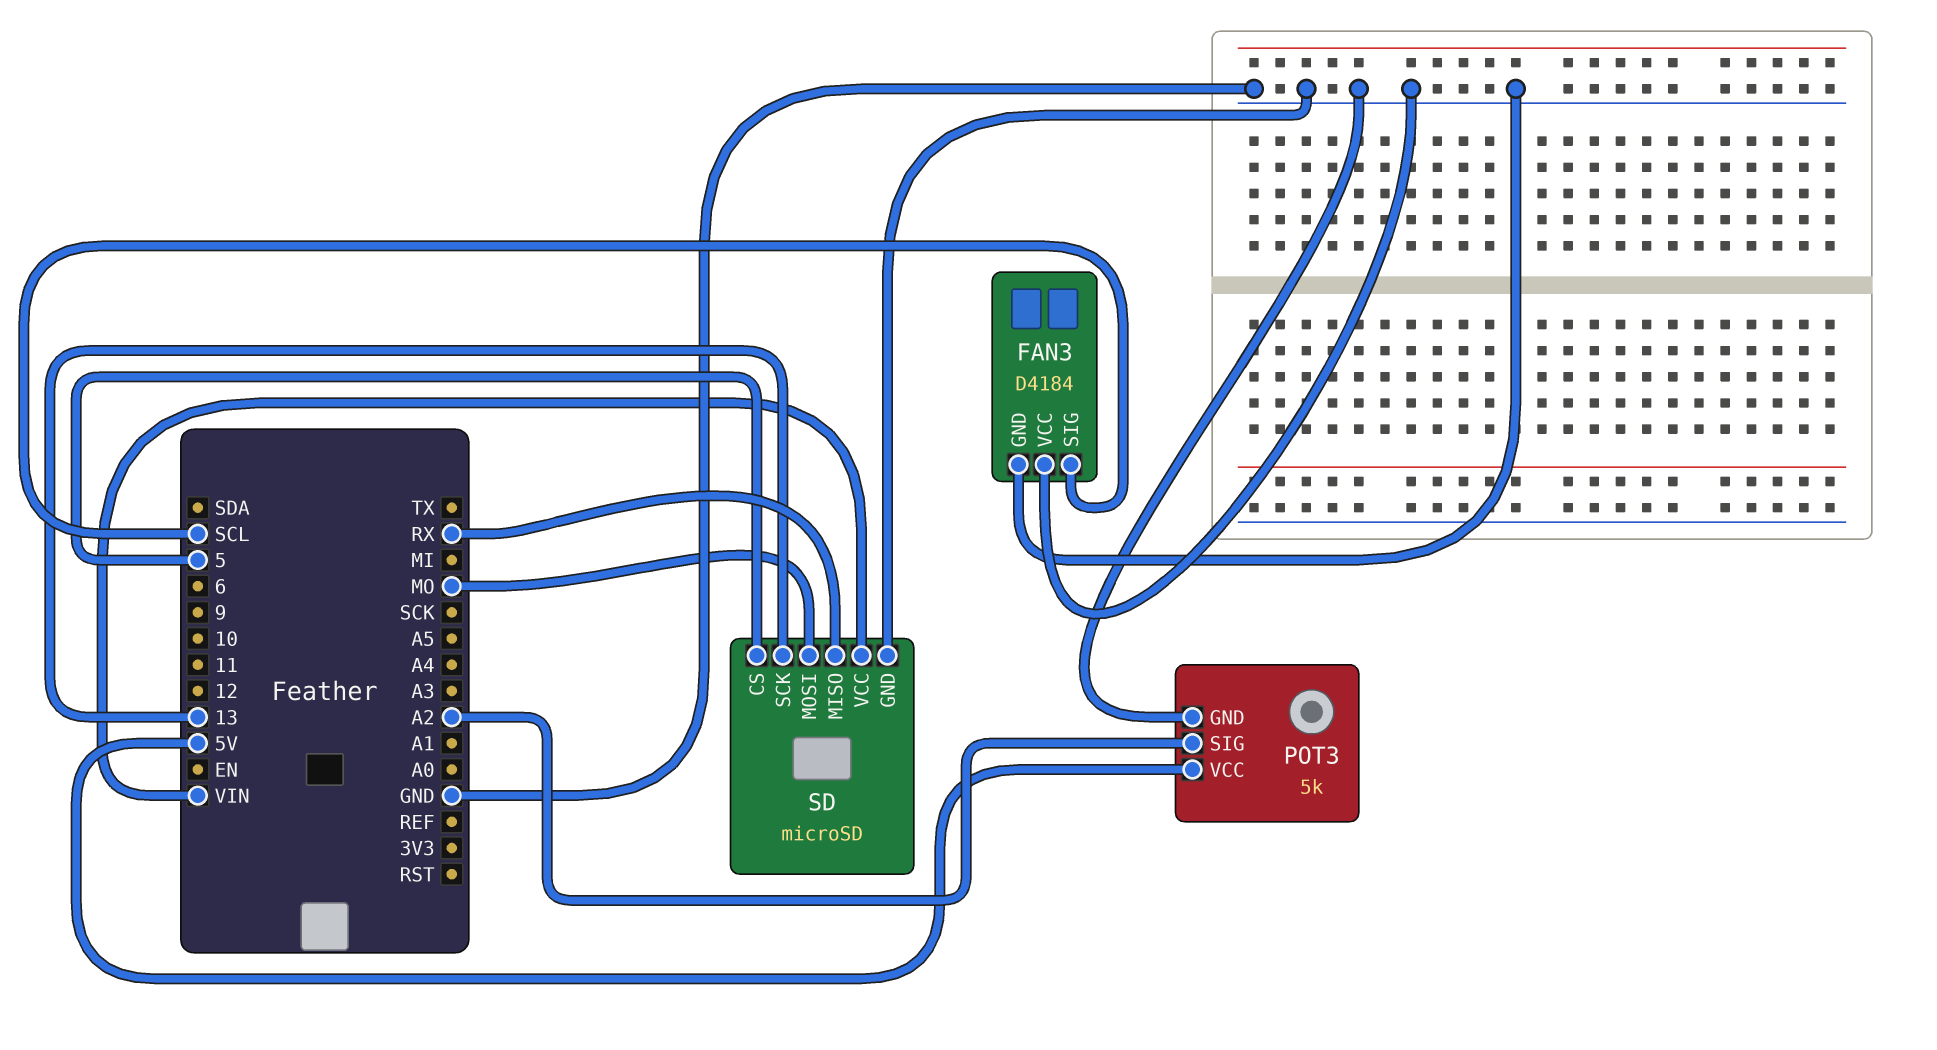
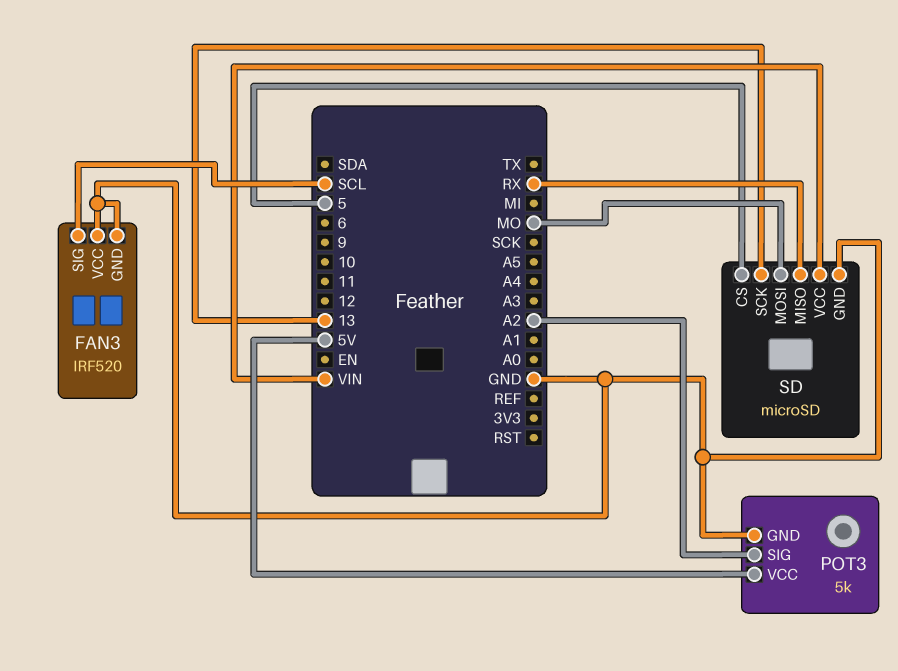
FAN3: D4184 -> IRF520

